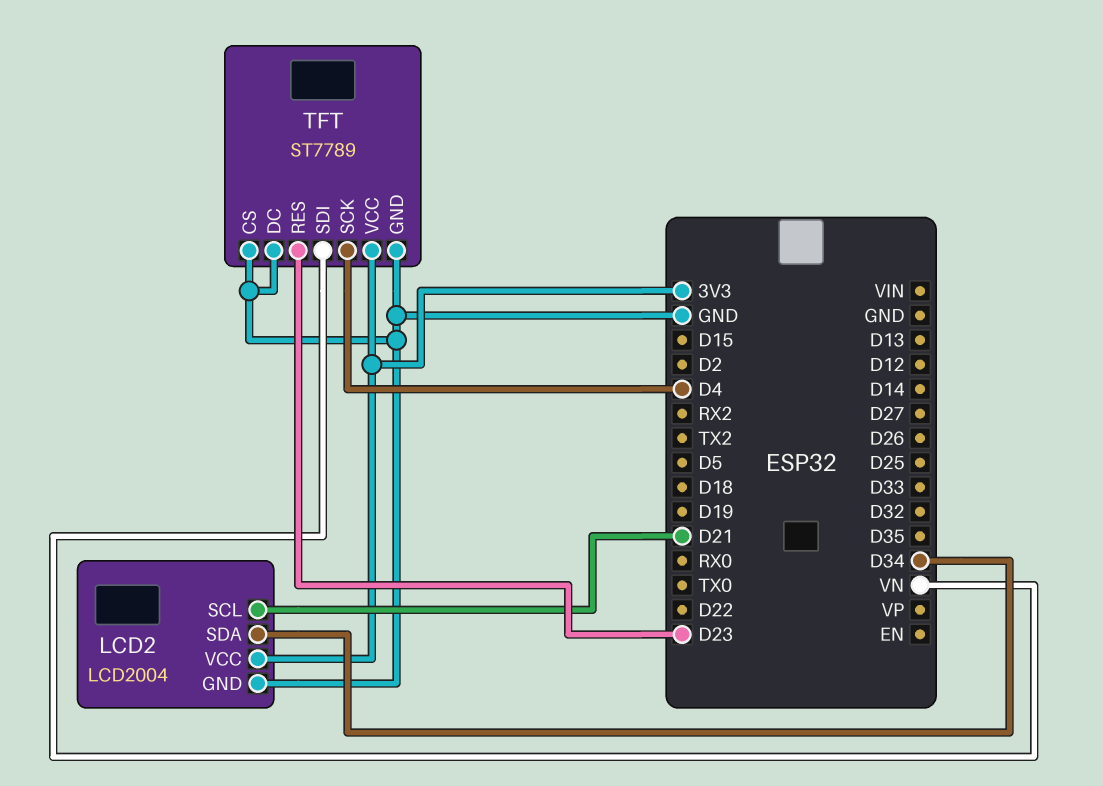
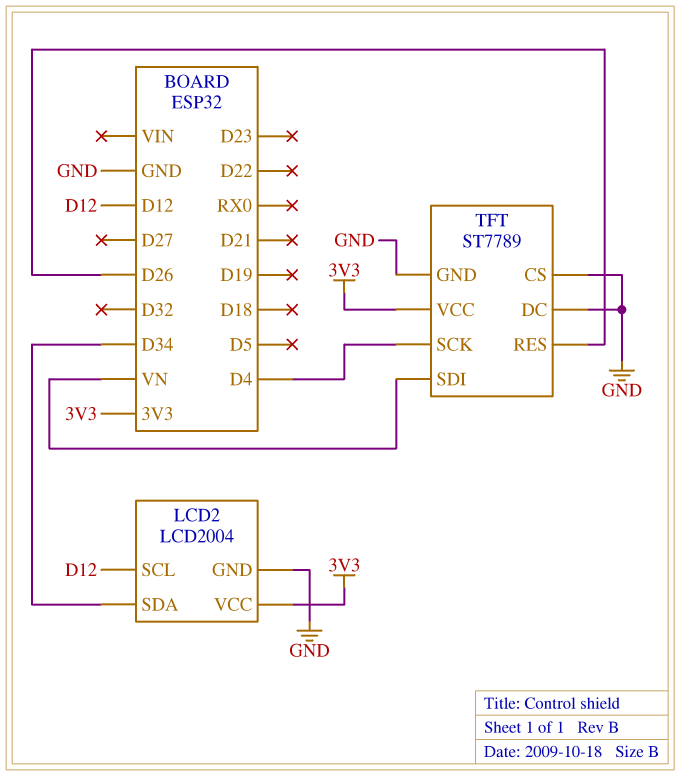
LCD2 pin SCL: D21 -> D12
TFT pin RES: D23 -> D26

